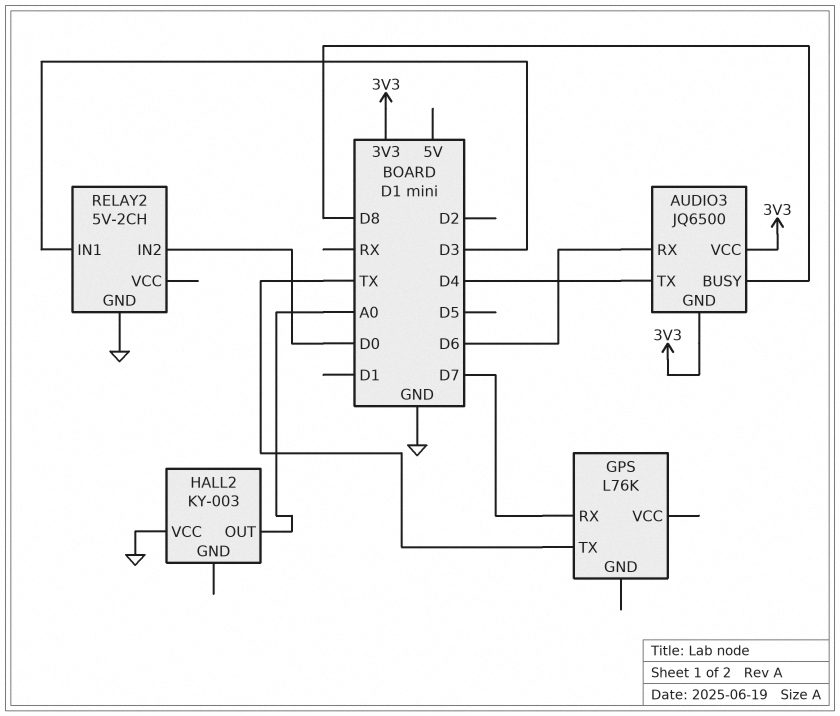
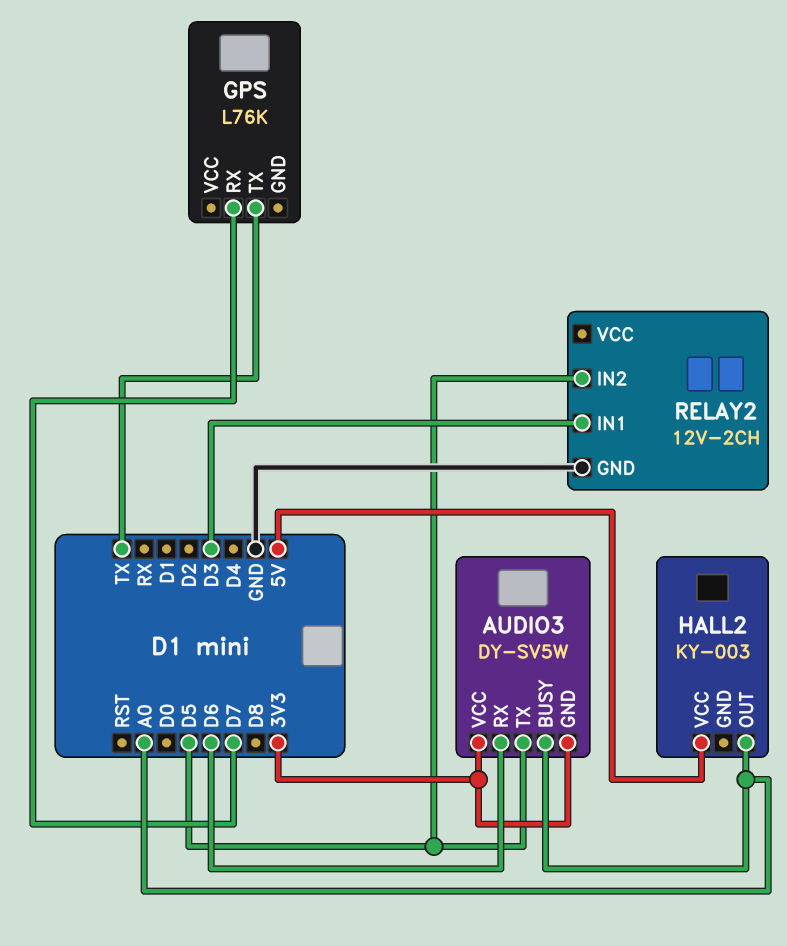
AUDIO3: JQ6500 -> DY-SV5W
AUDIO3 pin BUSY: D8 -> A0
AUDIO3 pin TX: D4 -> D5
HALL2 pin VCC: GND -> 5V
RELAY2: 5V-2CH -> 12V-2CH
RELAY2 pin IN2: D0 -> D5

